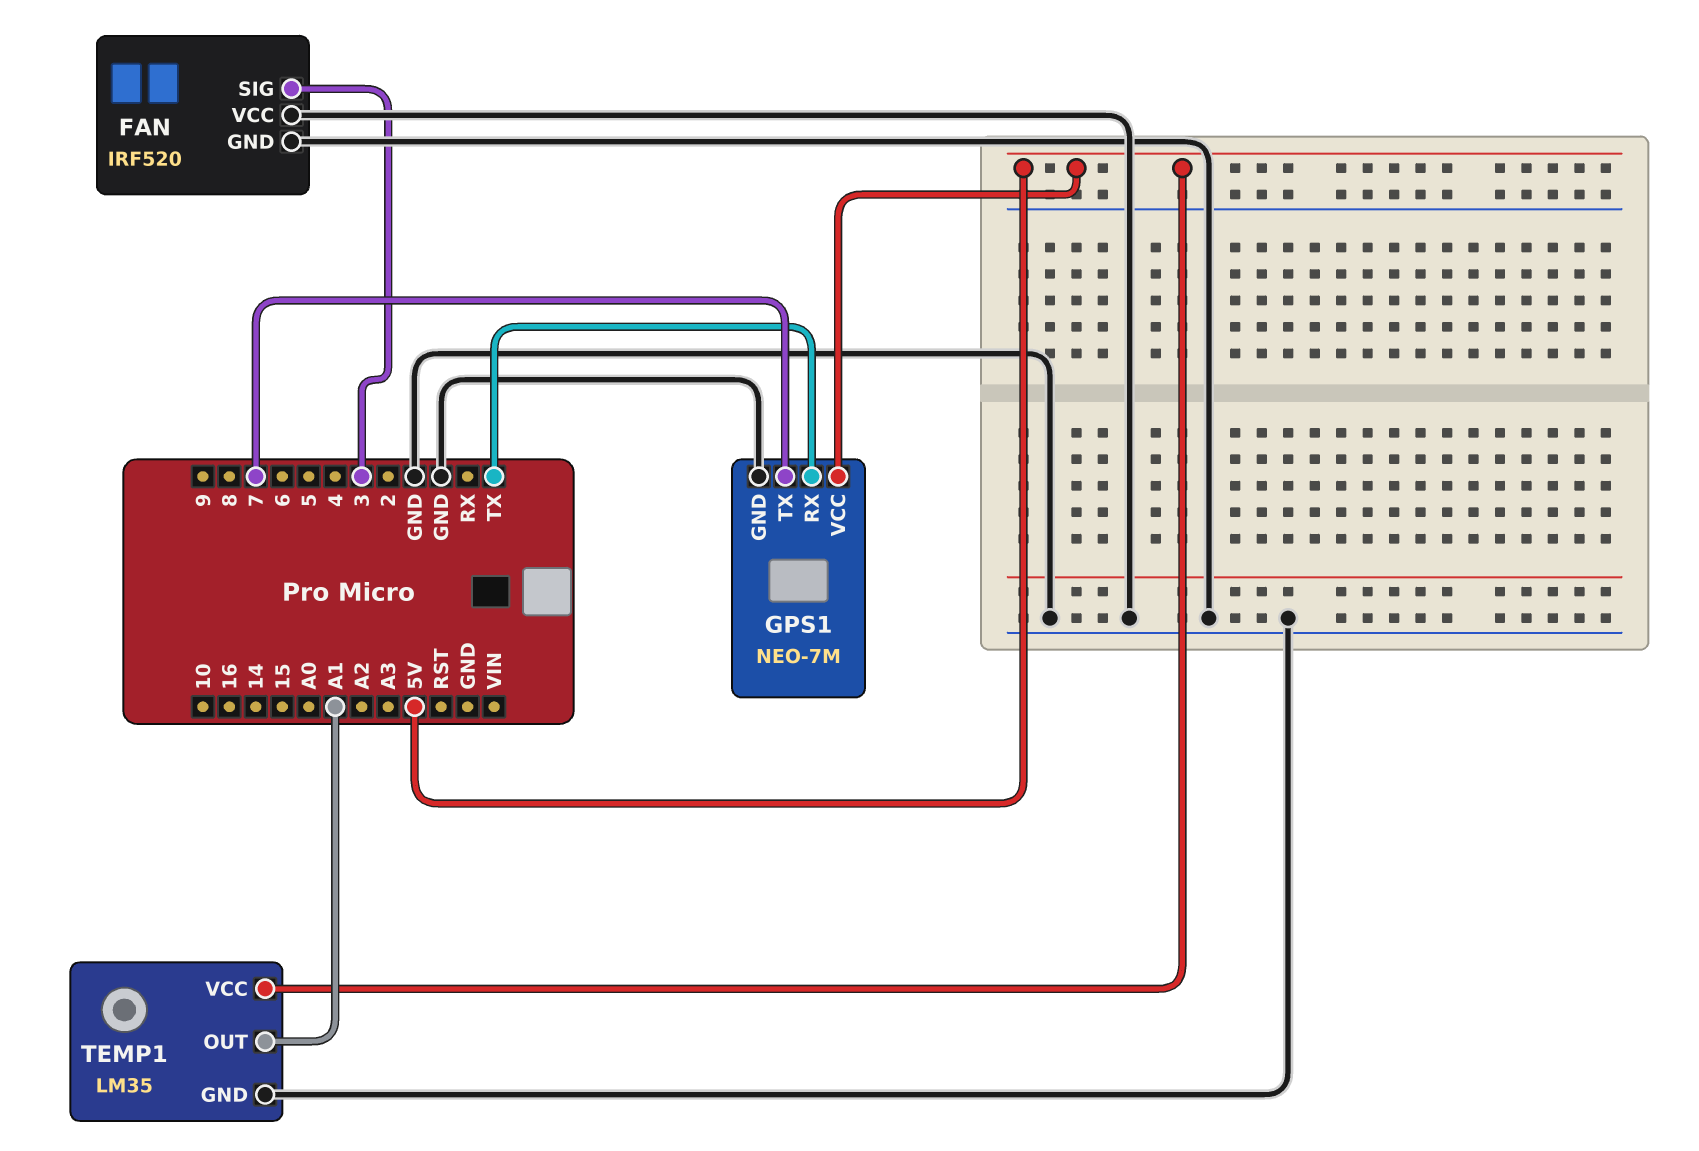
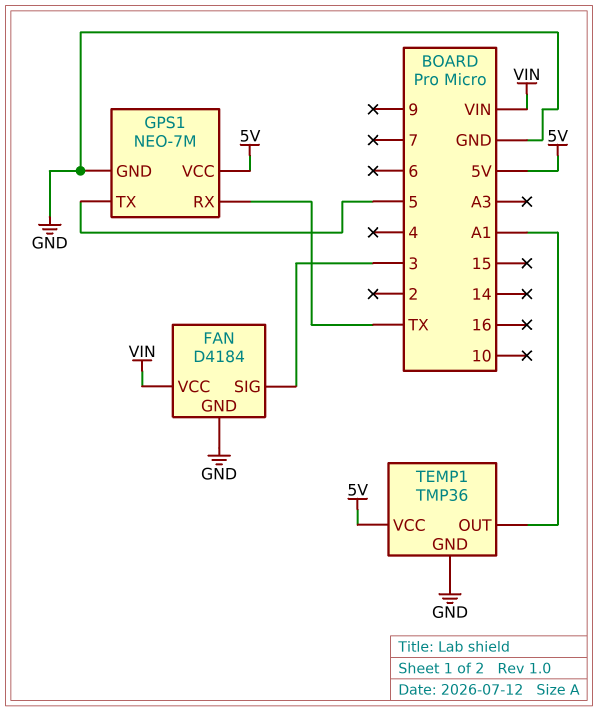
FAN: IRF520 -> D4184
FAN pin VCC: GND -> VIN
GPS1 pin TX: 7 -> 5
TEMP1: LM35 -> TMP36

